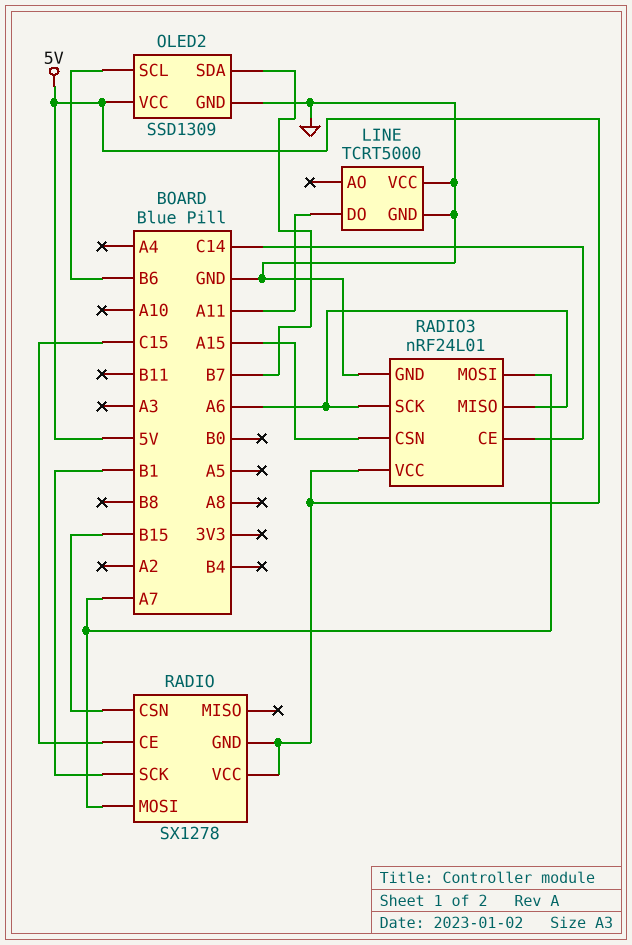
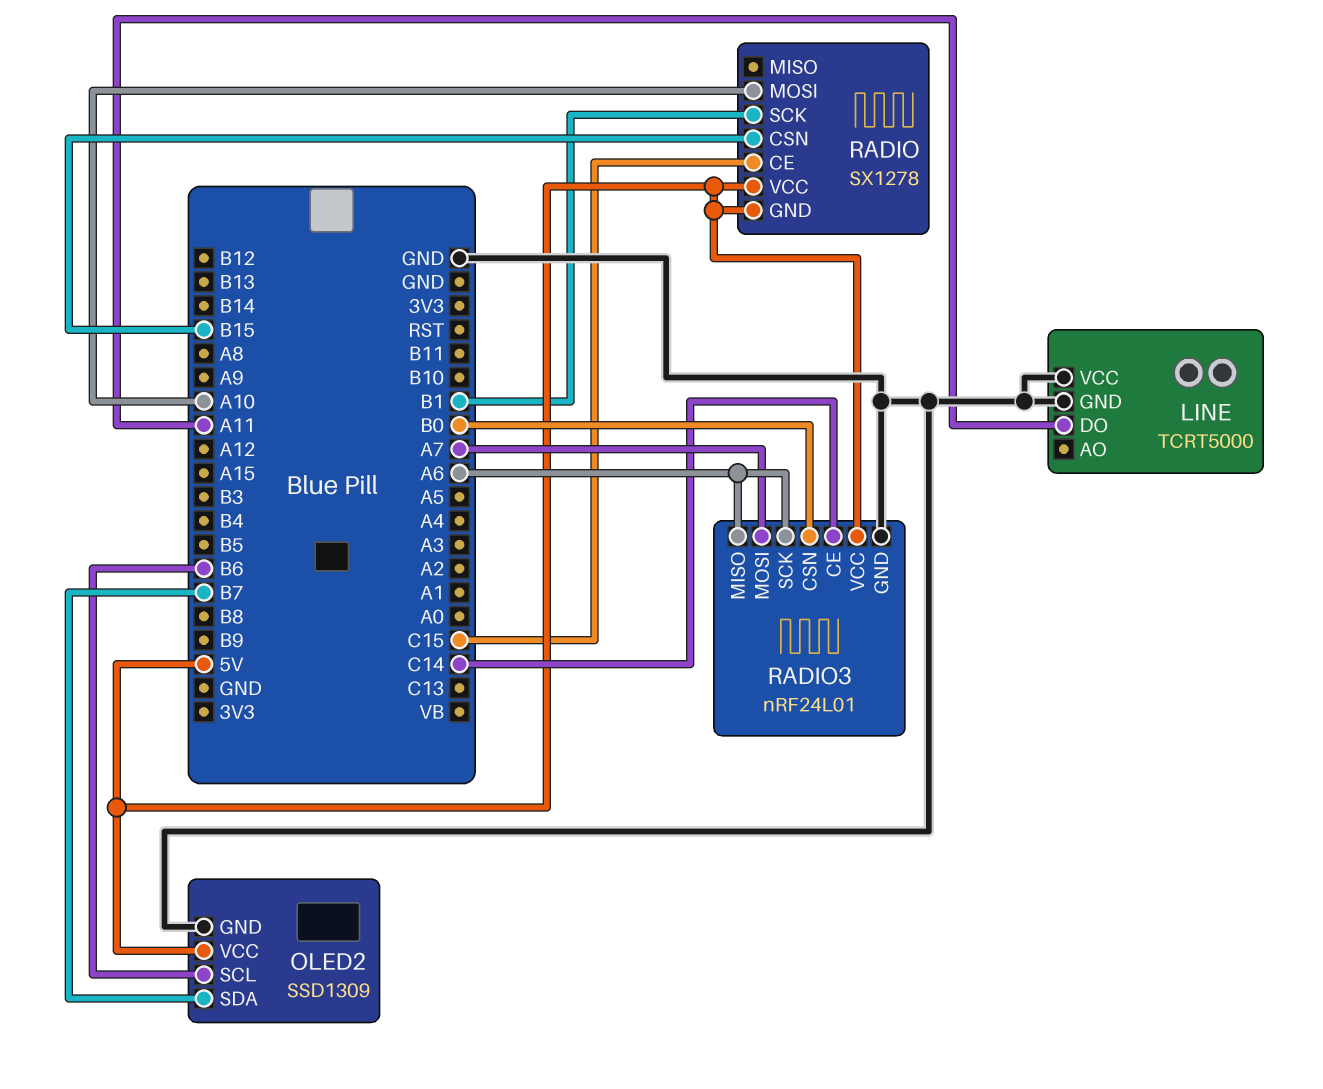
RADIO pin MOSI: A7 -> A10
RADIO3 pin CSN: A15 -> B0

